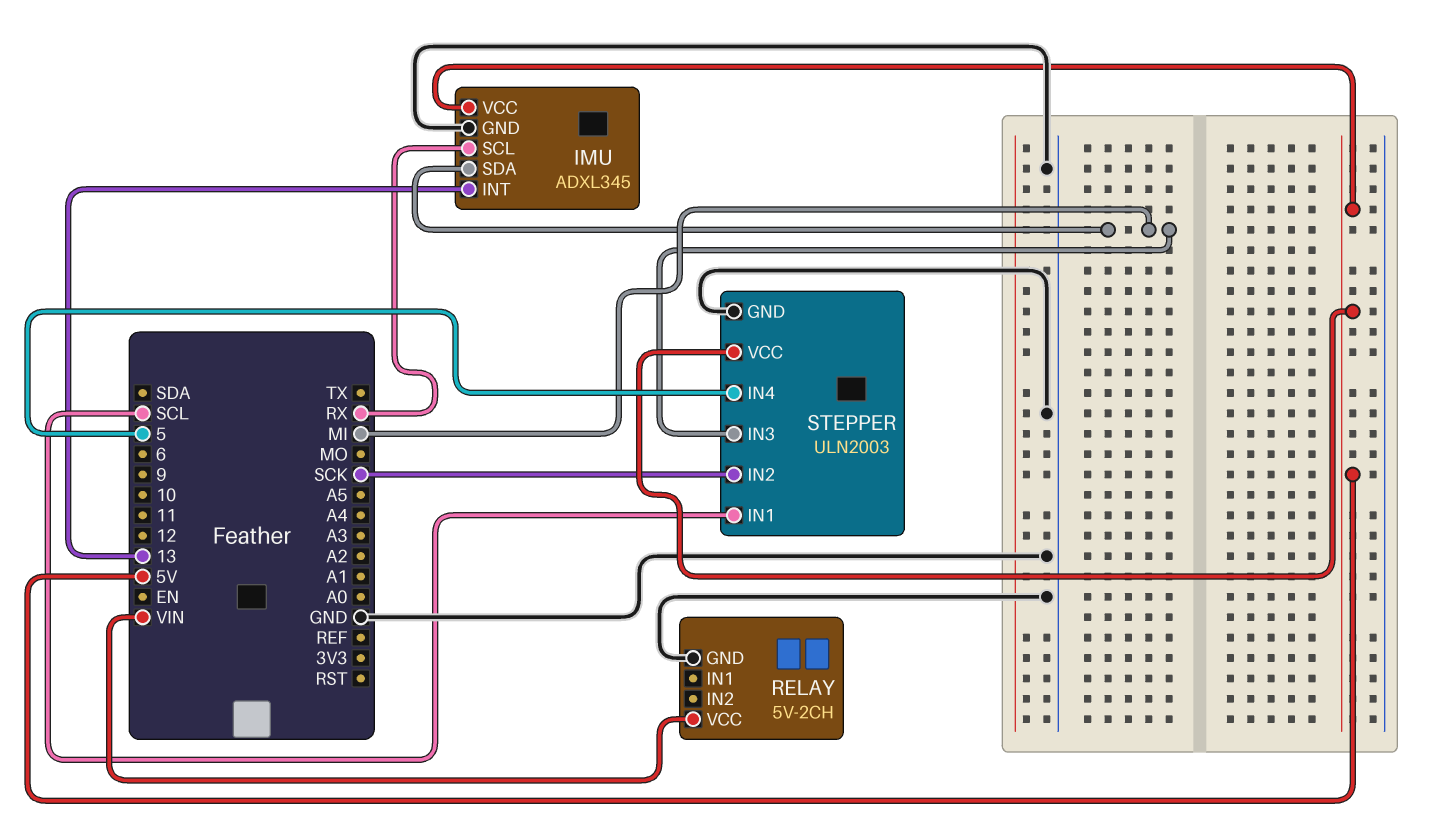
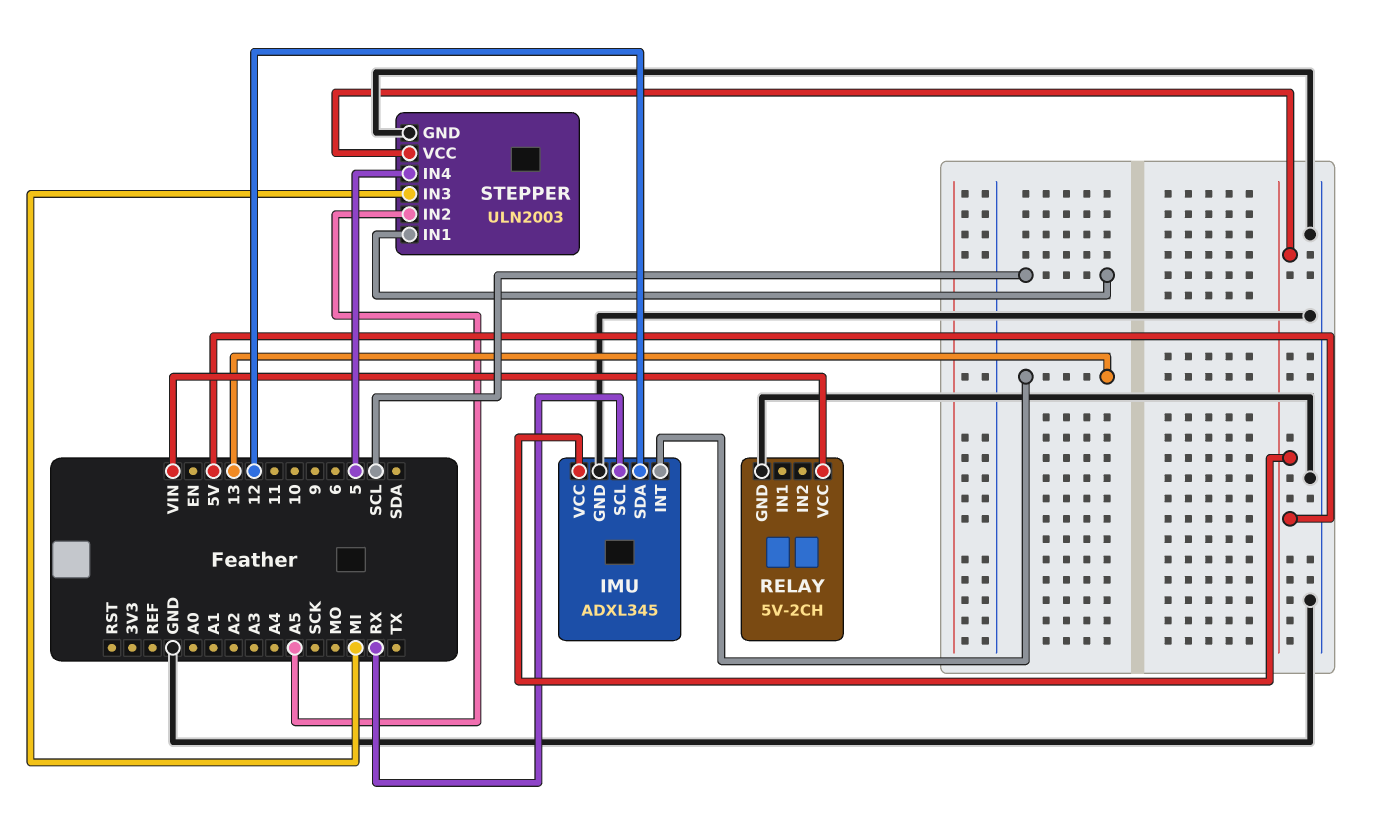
IMU pin SDA: MI -> 12
STEPPER pin IN2: SCK -> A5

